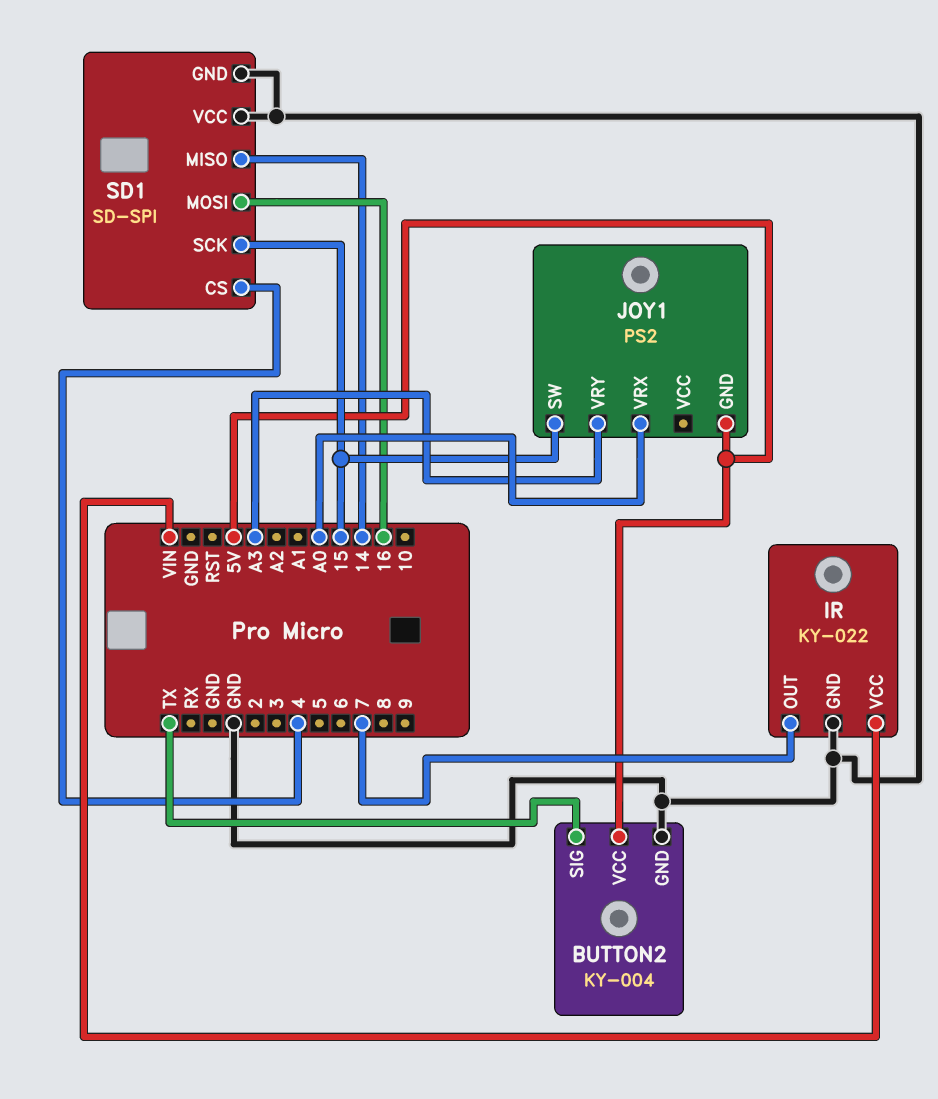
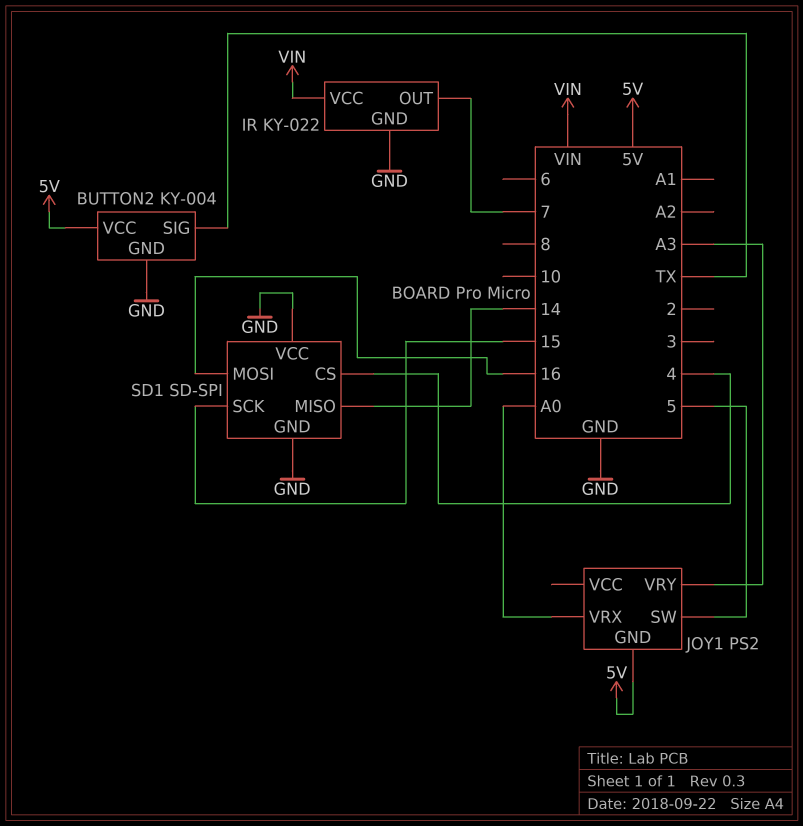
JOY1 pin SW: 15 -> 5

